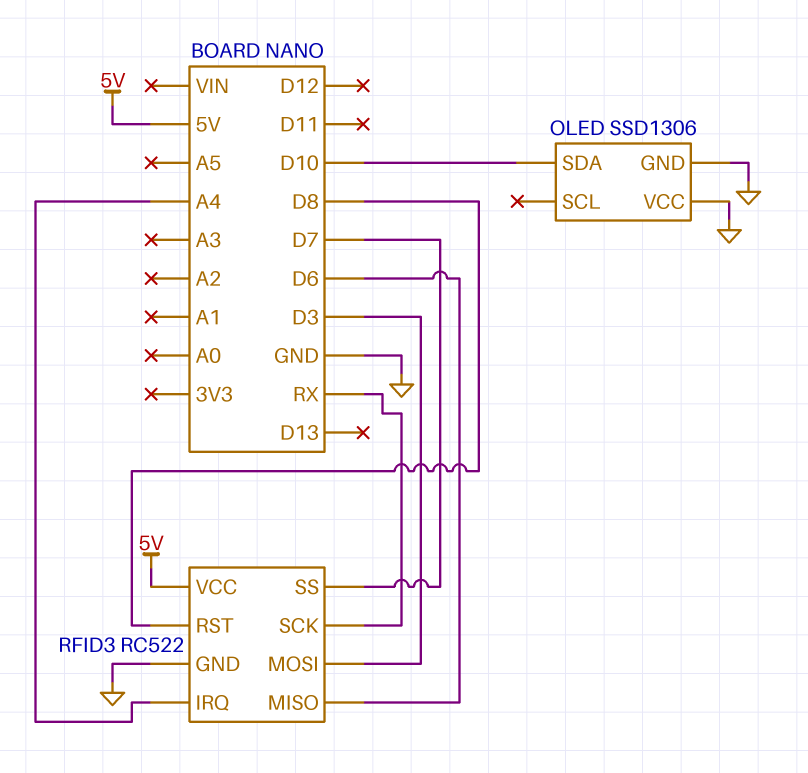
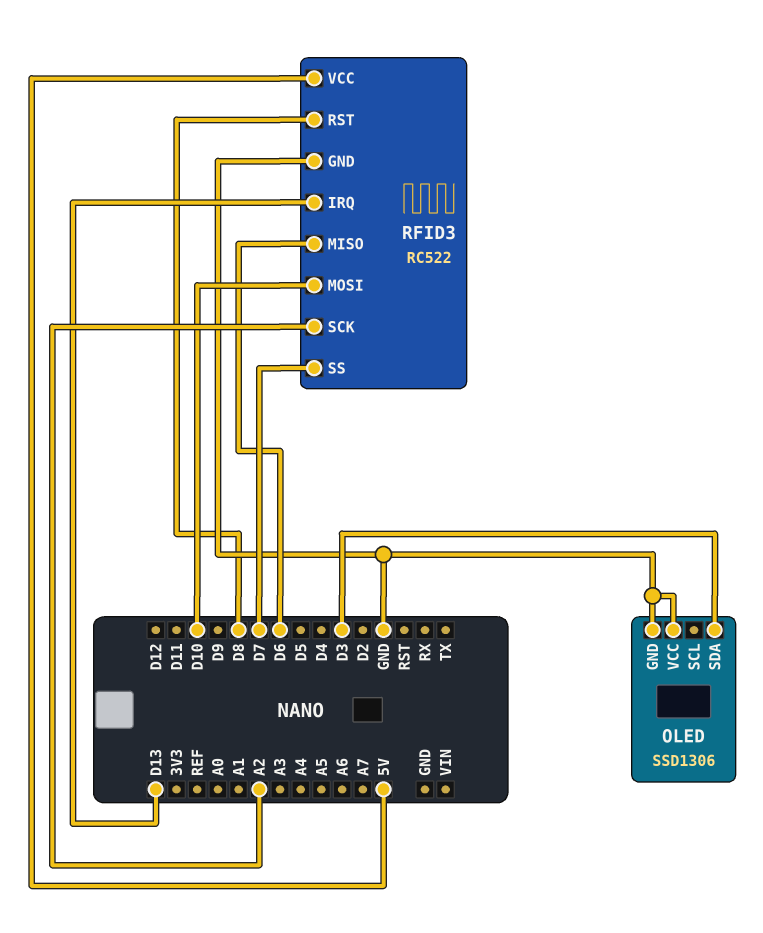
OLED pin SDA: D10 -> D3
RFID3 pin IRQ: A4 -> D13
RFID3 pin MOSI: D3 -> D10
RFID3 pin SCK: RX -> A2

